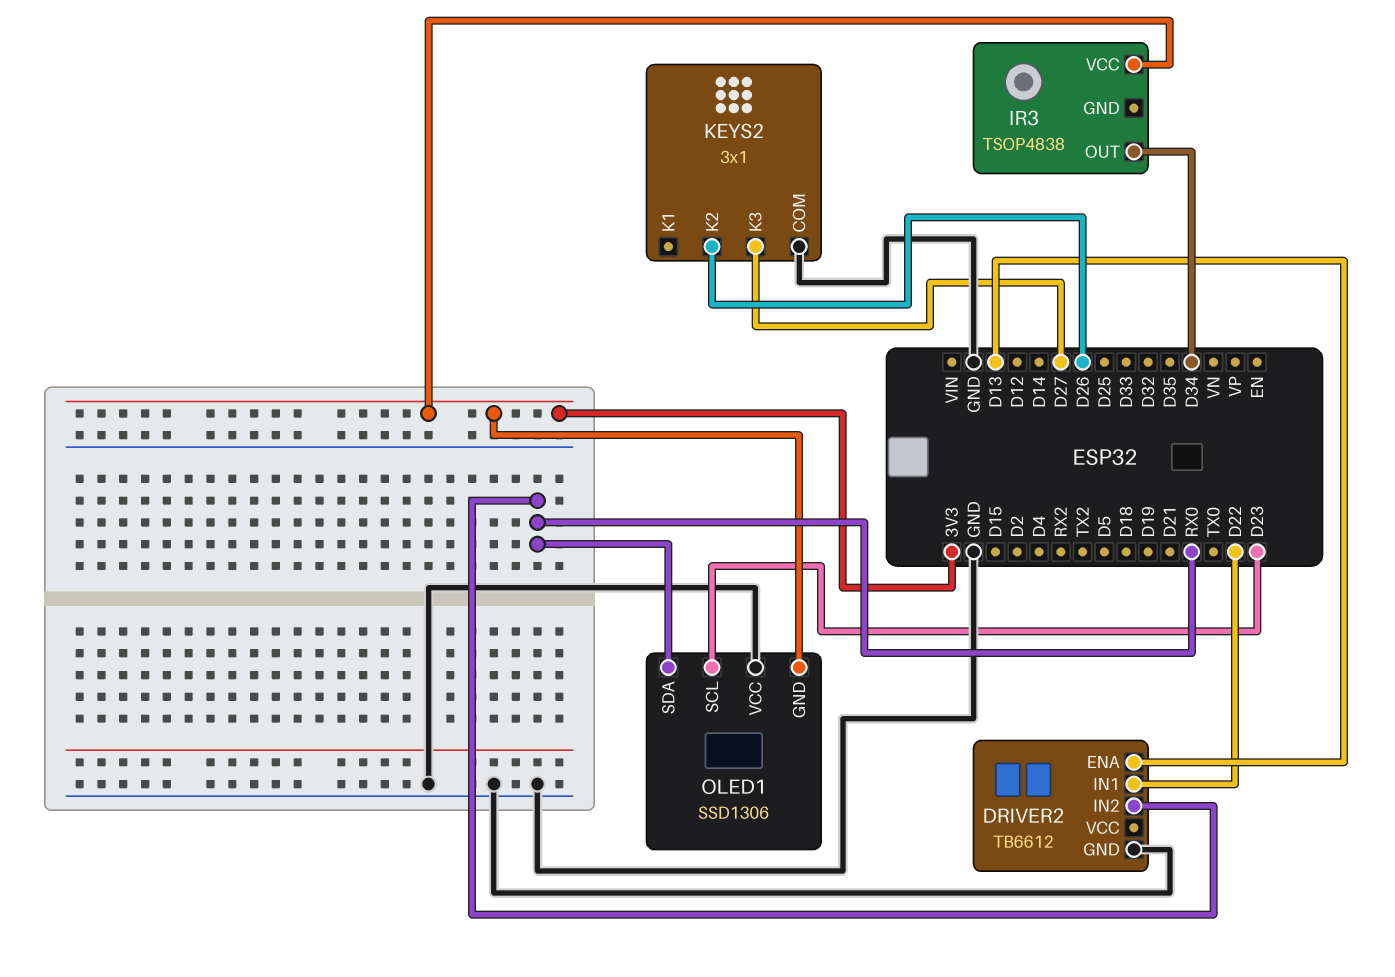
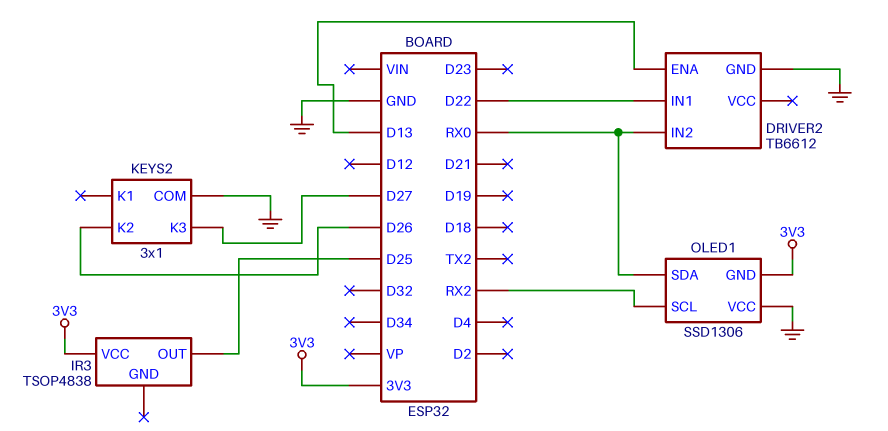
IR3 pin OUT: D34 -> D25
OLED1 pin SCL: D23 -> RX2

